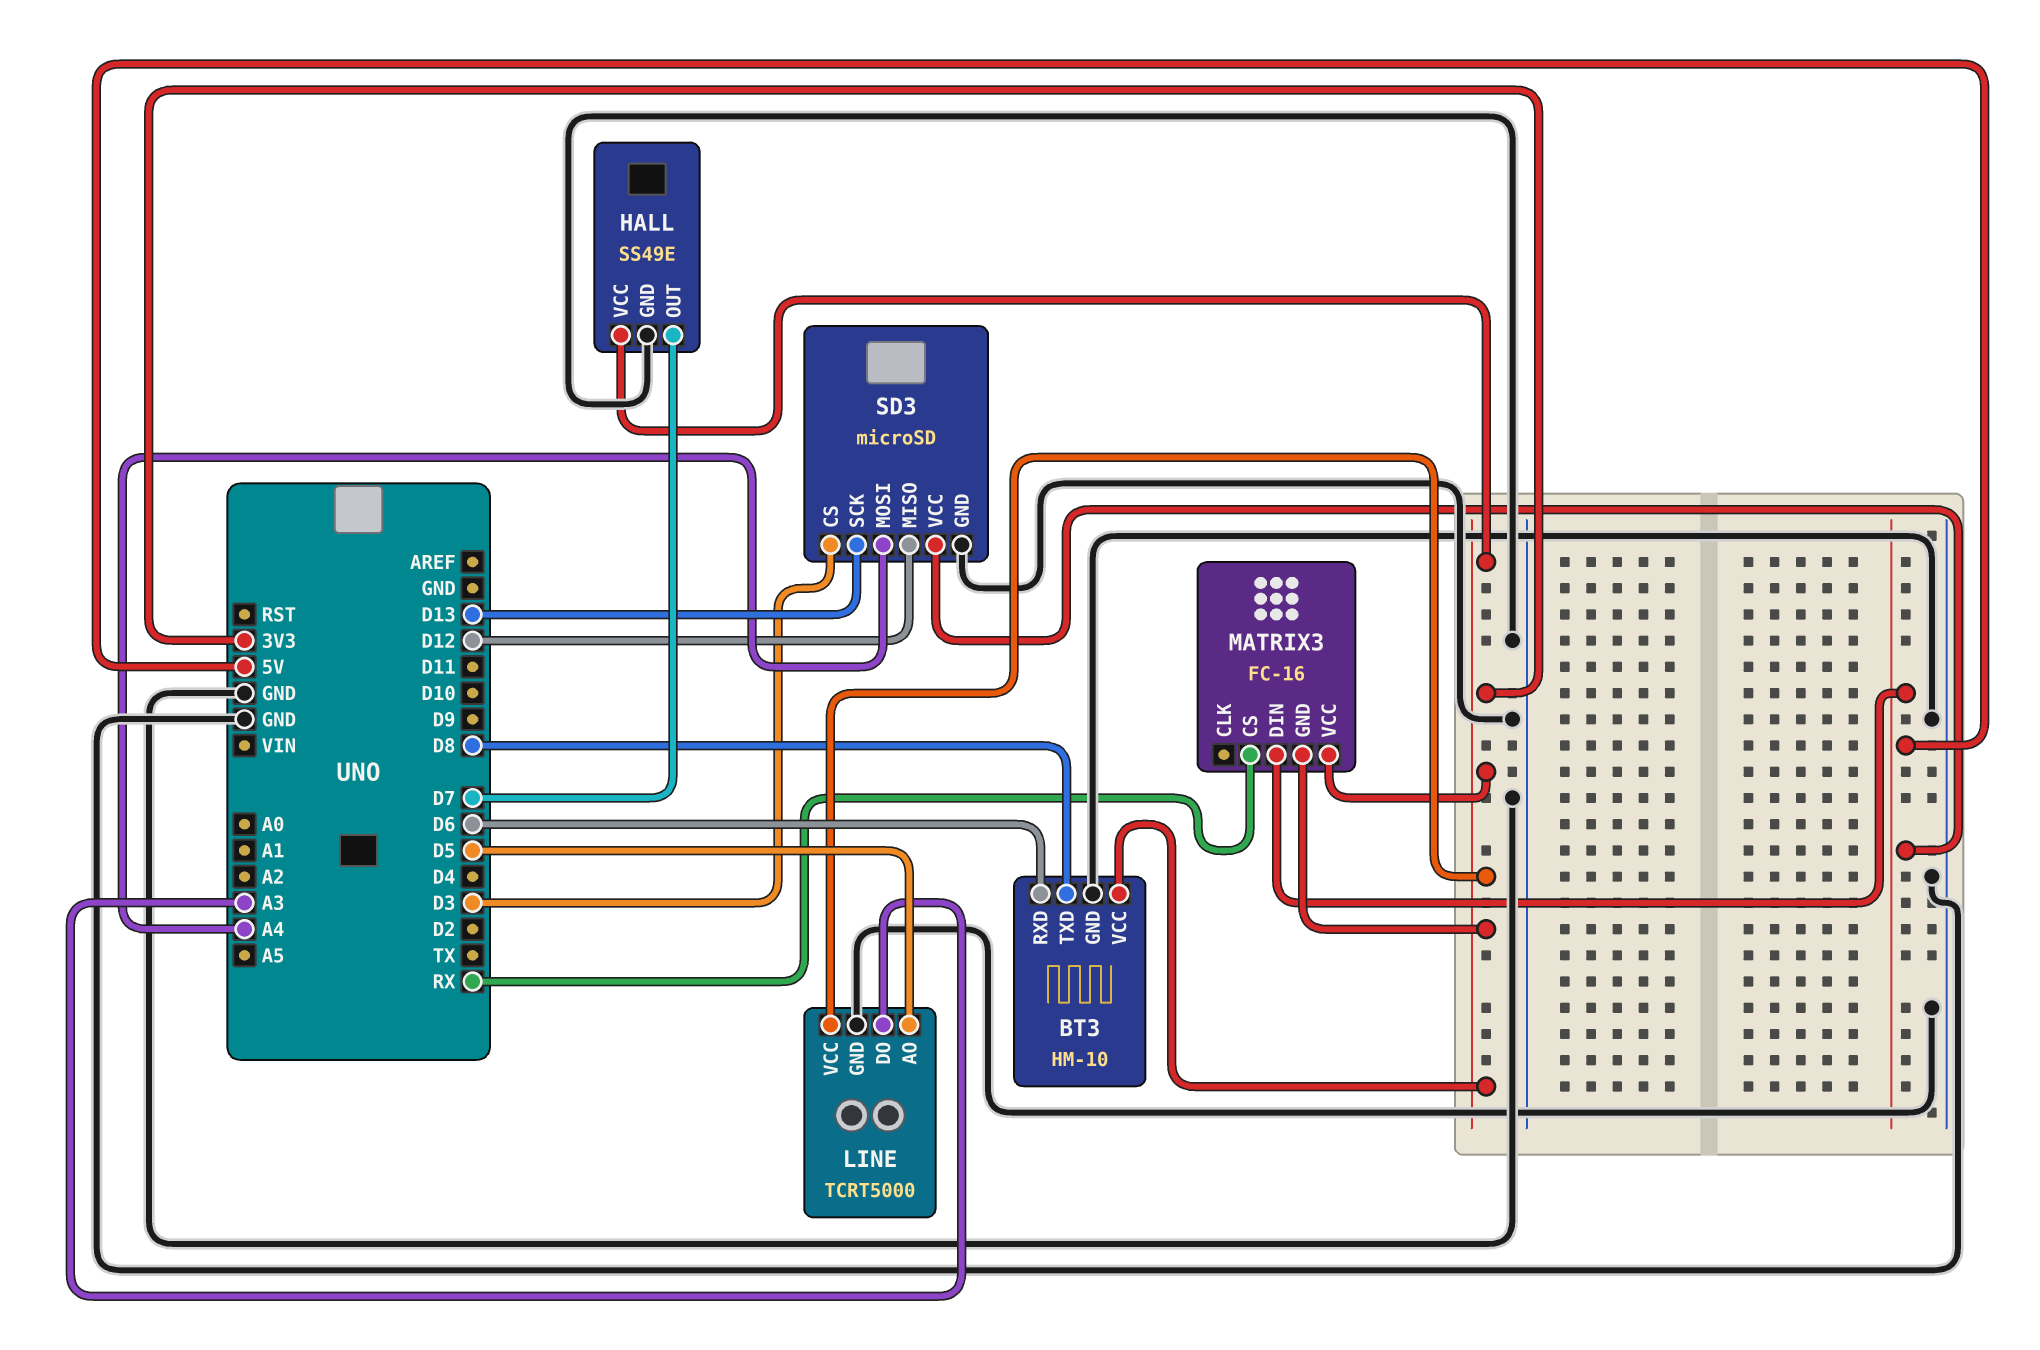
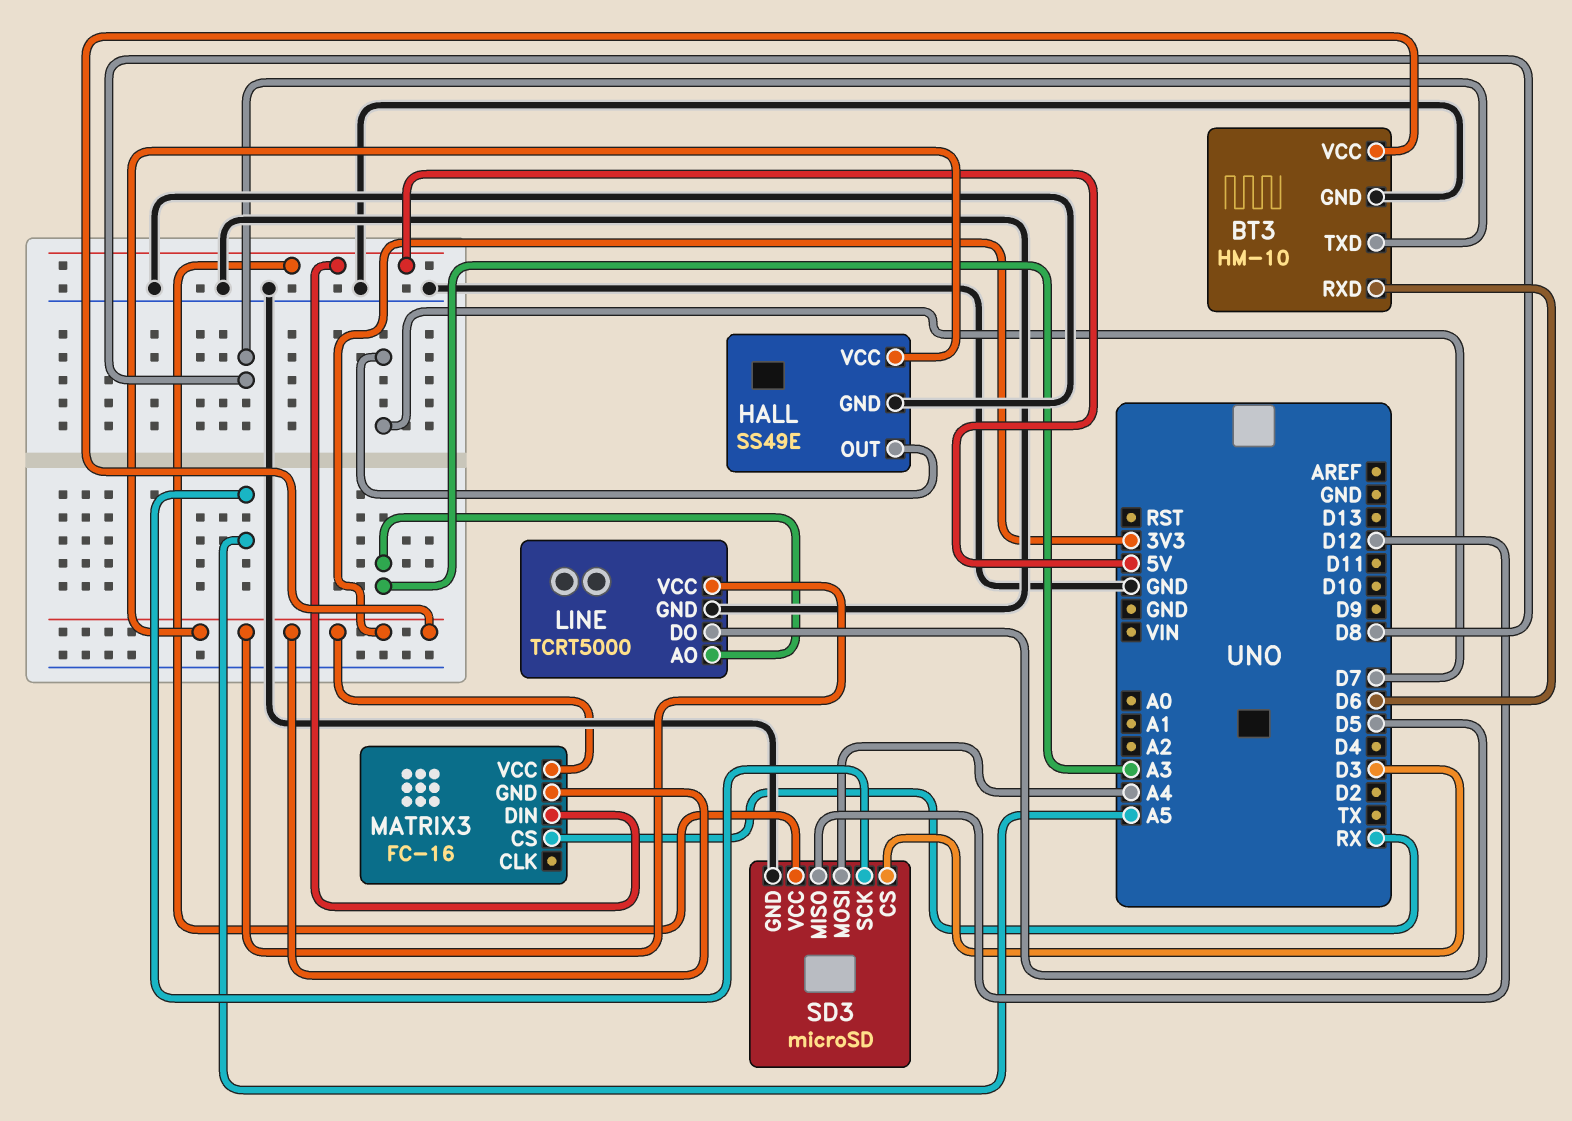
LINE pin AO: D5 -> A3
LINE pin DO: A3 -> D5
SD3 pin SCK: D13 -> A5

